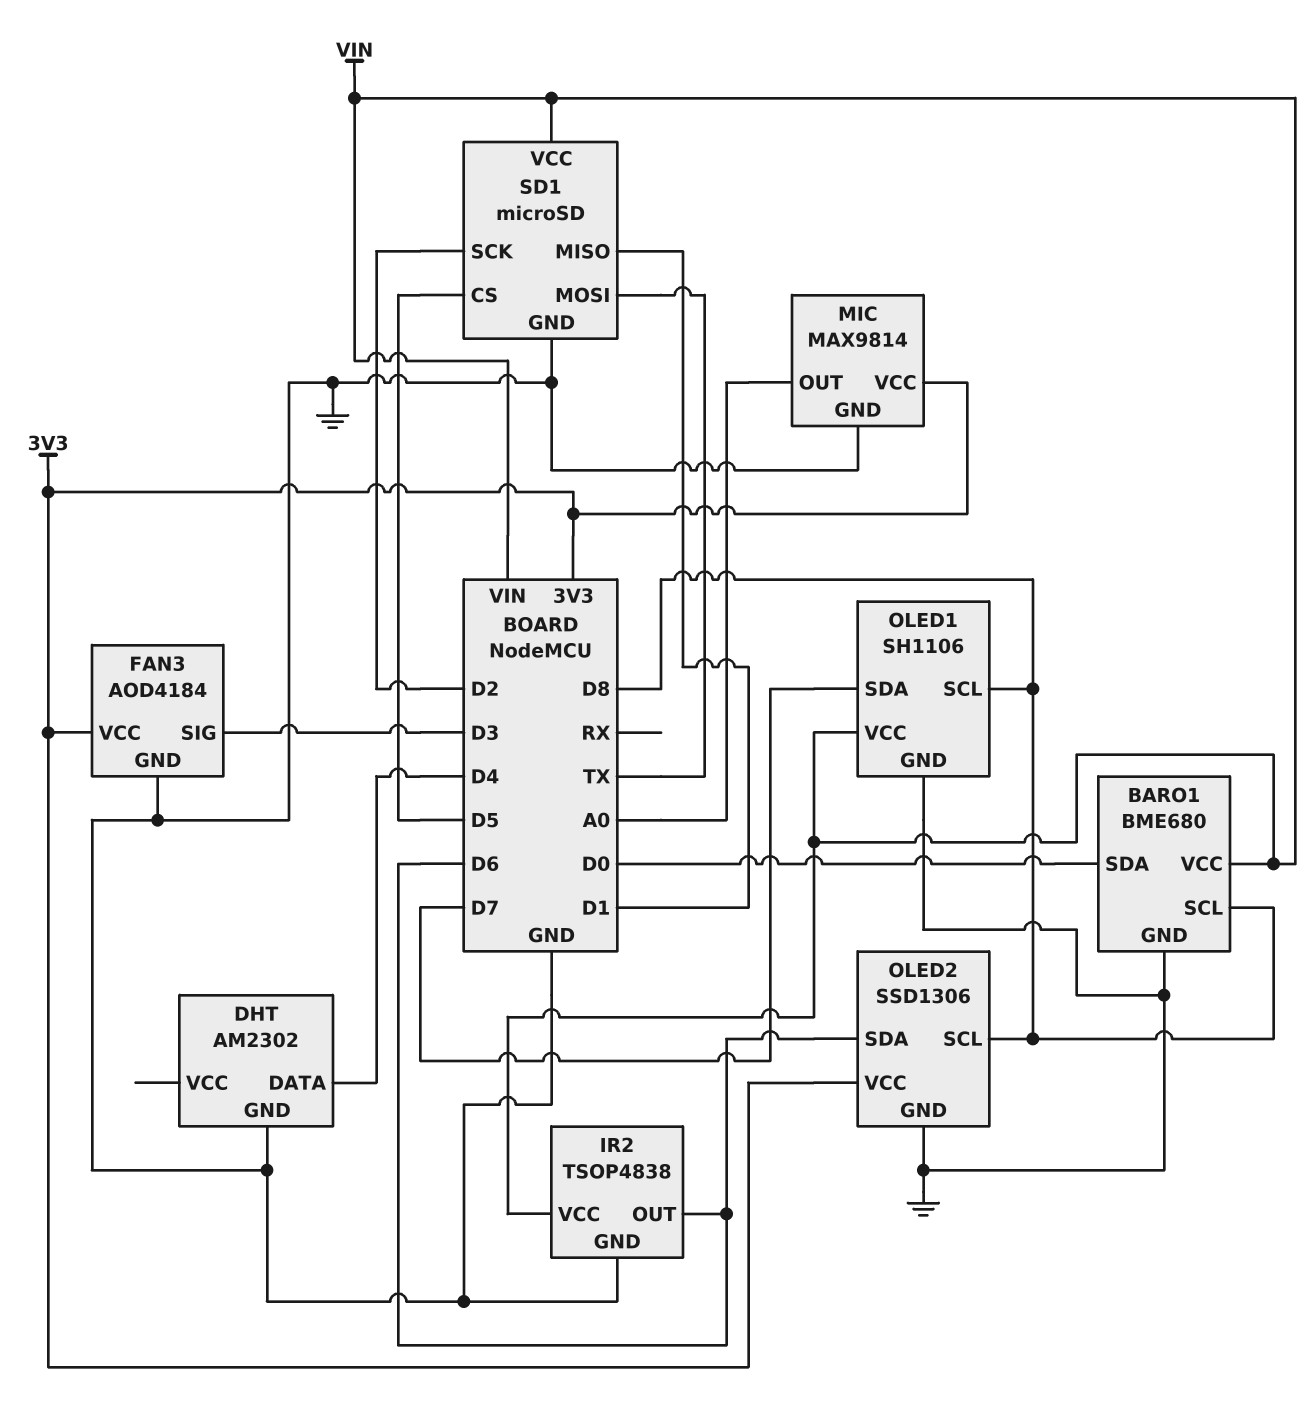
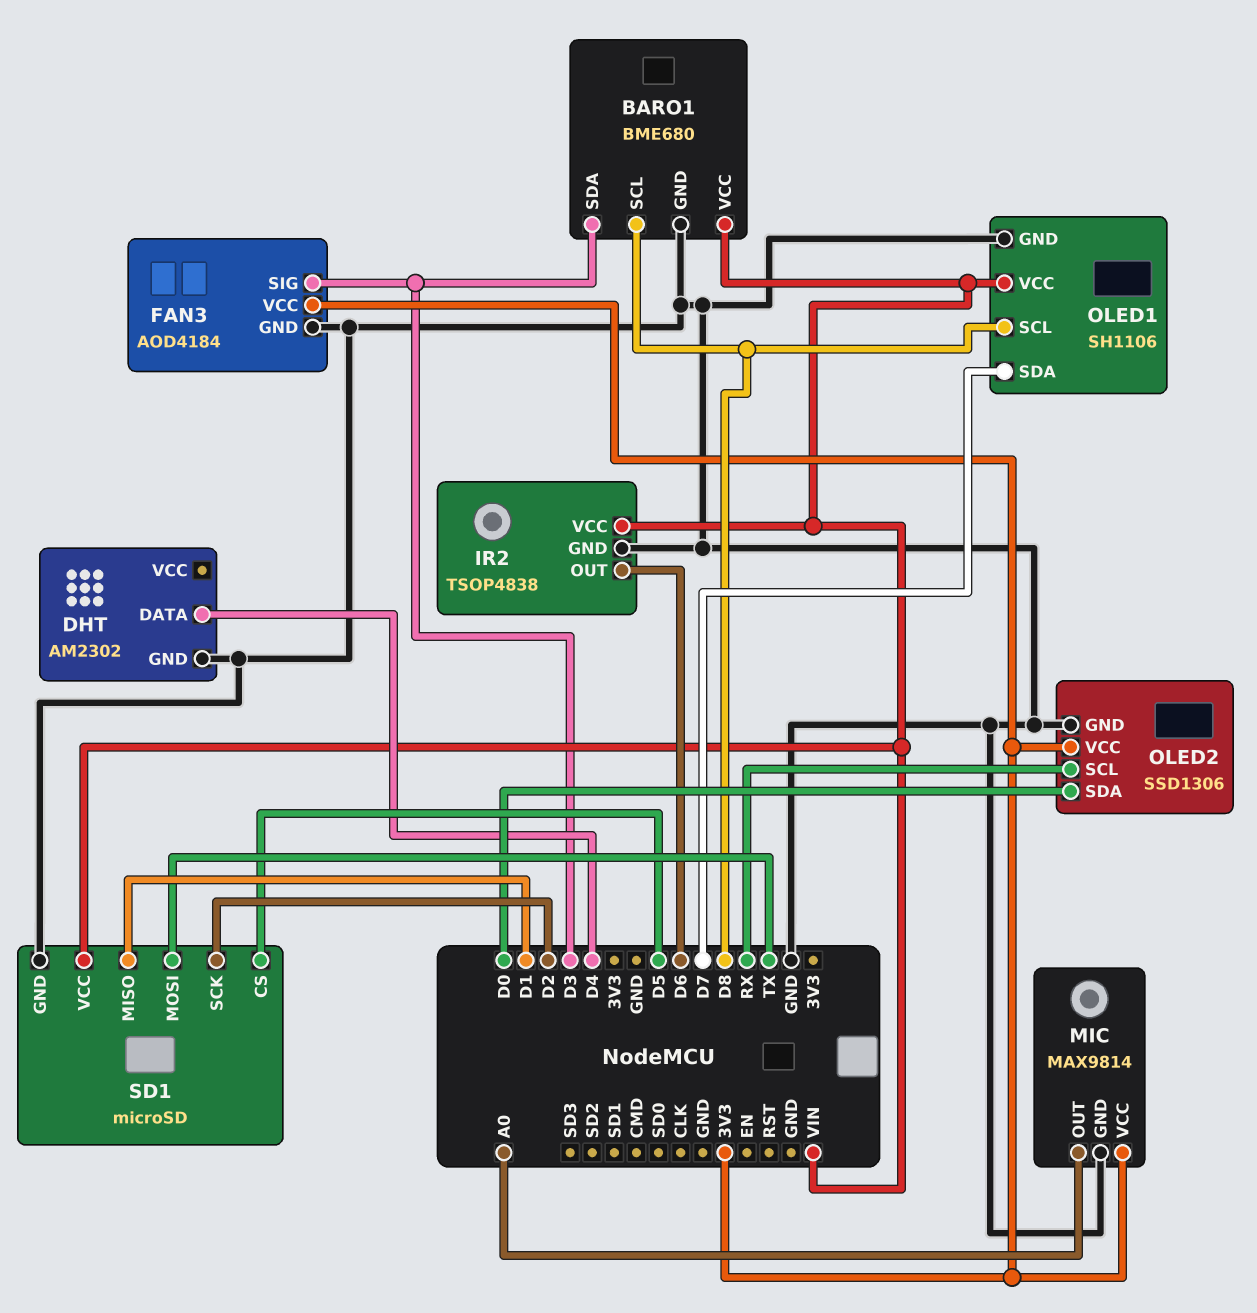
BARO1 pin SDA: D0 -> D3
OLED2 pin SCL: D8 -> RX
OLED2 pin SDA: D6 -> D0

